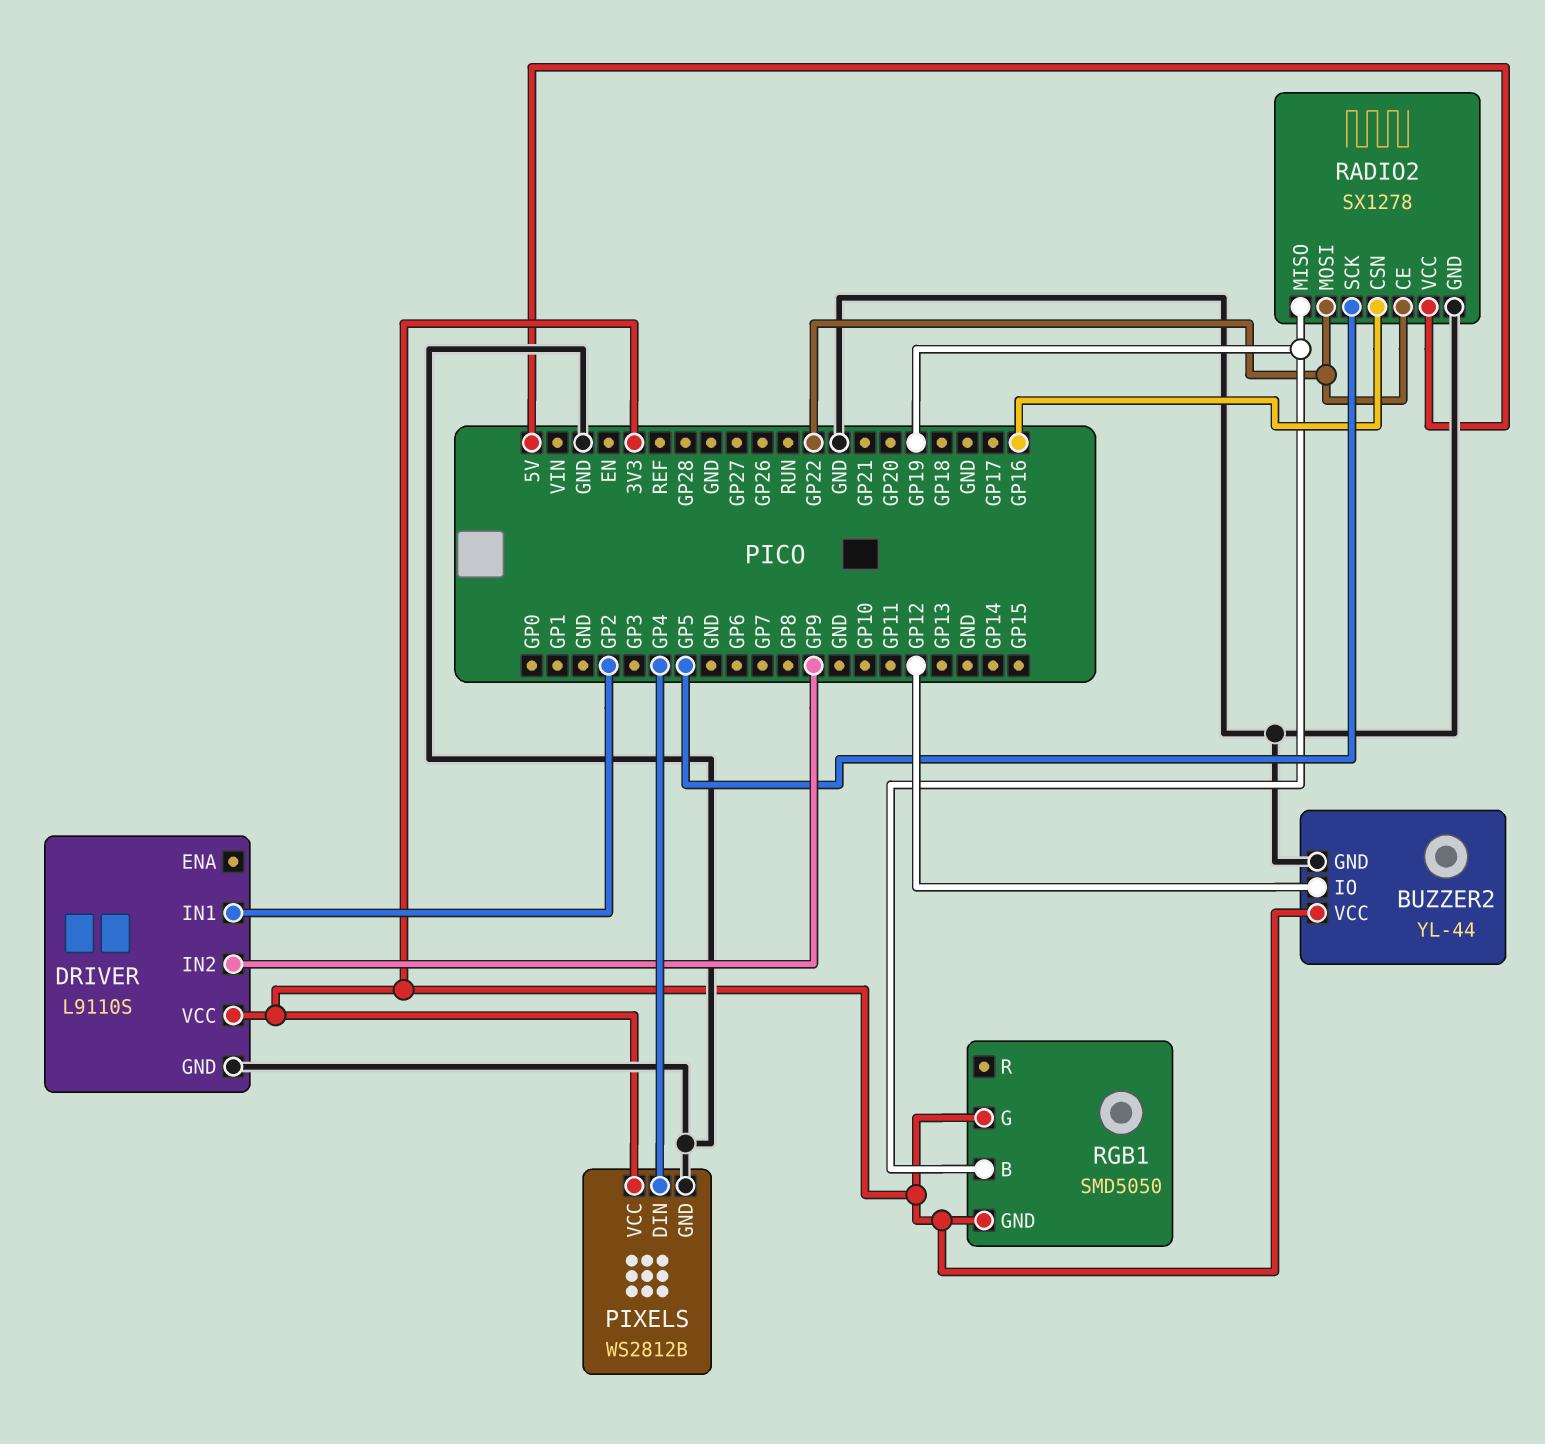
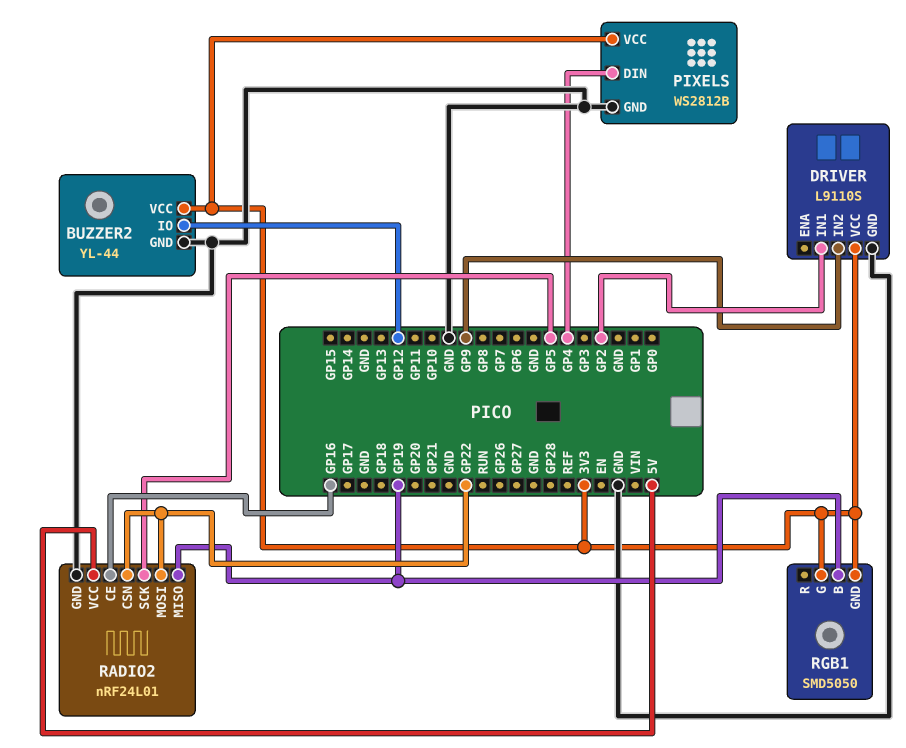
RADIO2: SX1278 -> nRF24L01
RADIO2 pin CE: GP22 -> GP16
RADIO2 pin CSN: GP16 -> GP22

